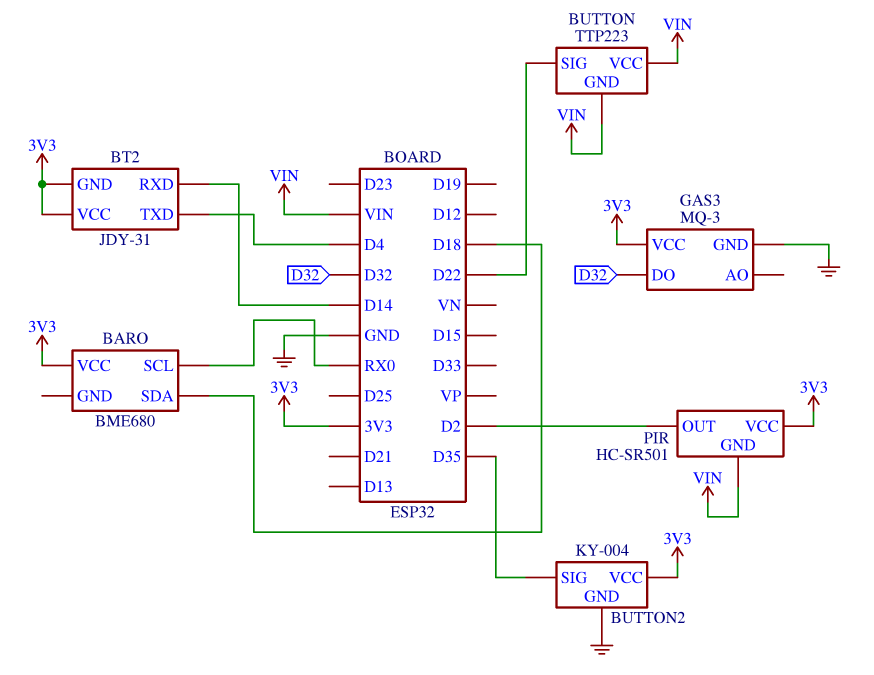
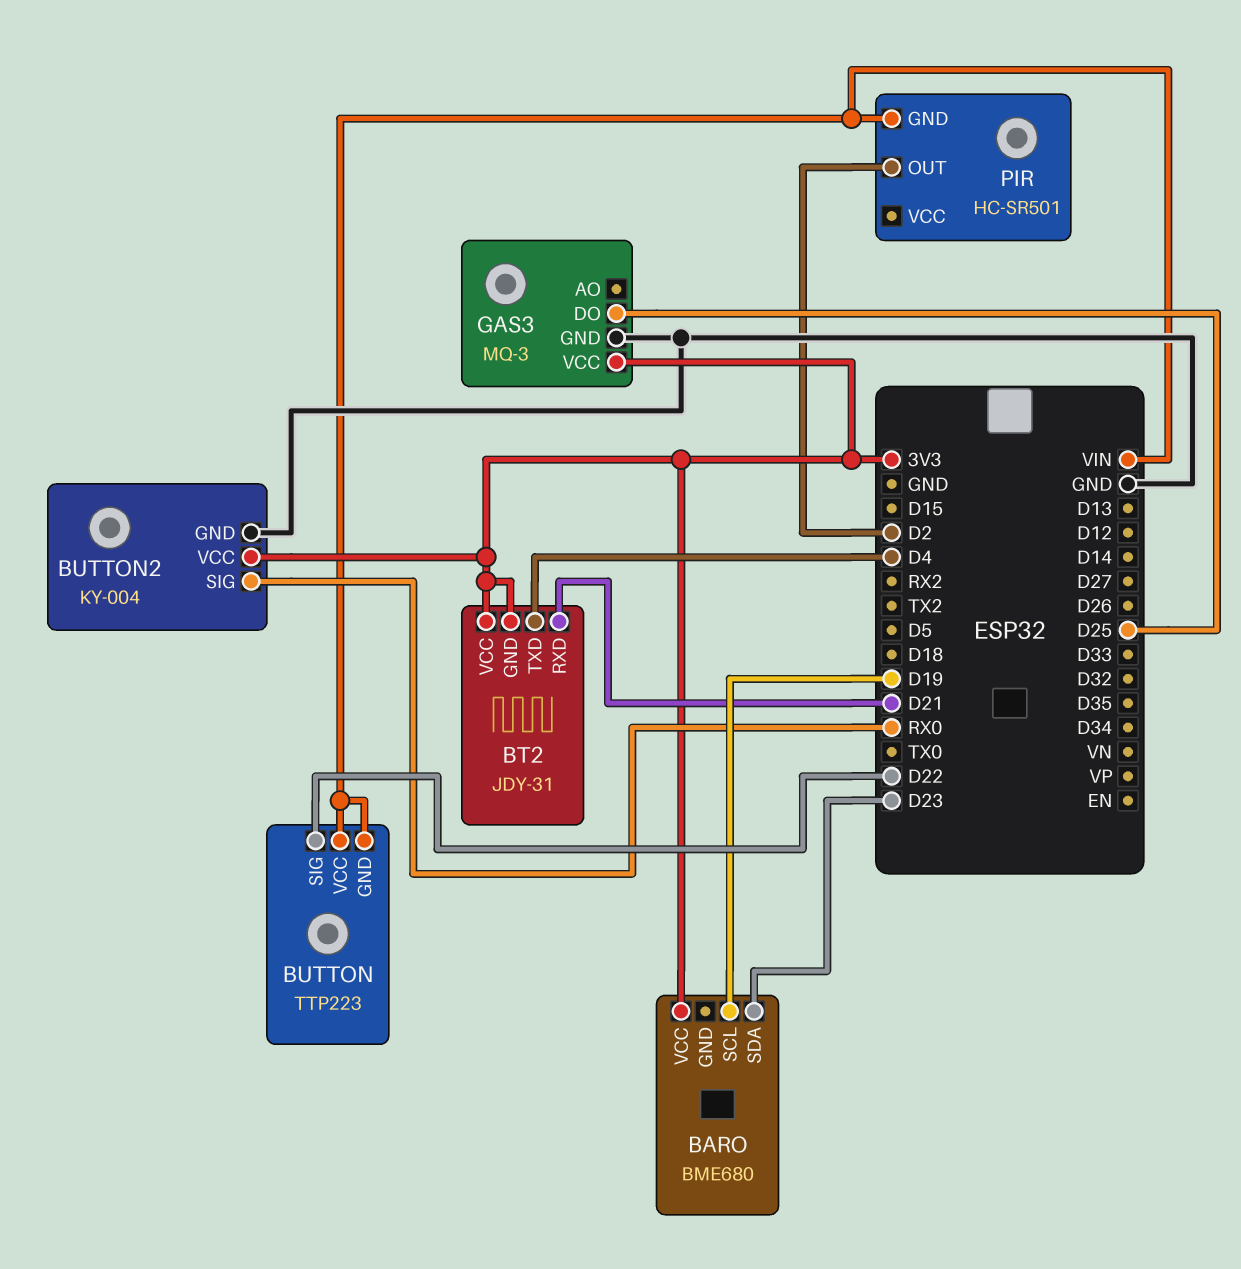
BARO pin SCL: RX0 -> D19
BARO pin SDA: D18 -> D23
BT2 pin RXD: D14 -> D21
BUTTON2 pin SIG: D35 -> RX0
GAS3 pin DO: D32 -> D25
PIR pin VCC: 3V3 -> none

